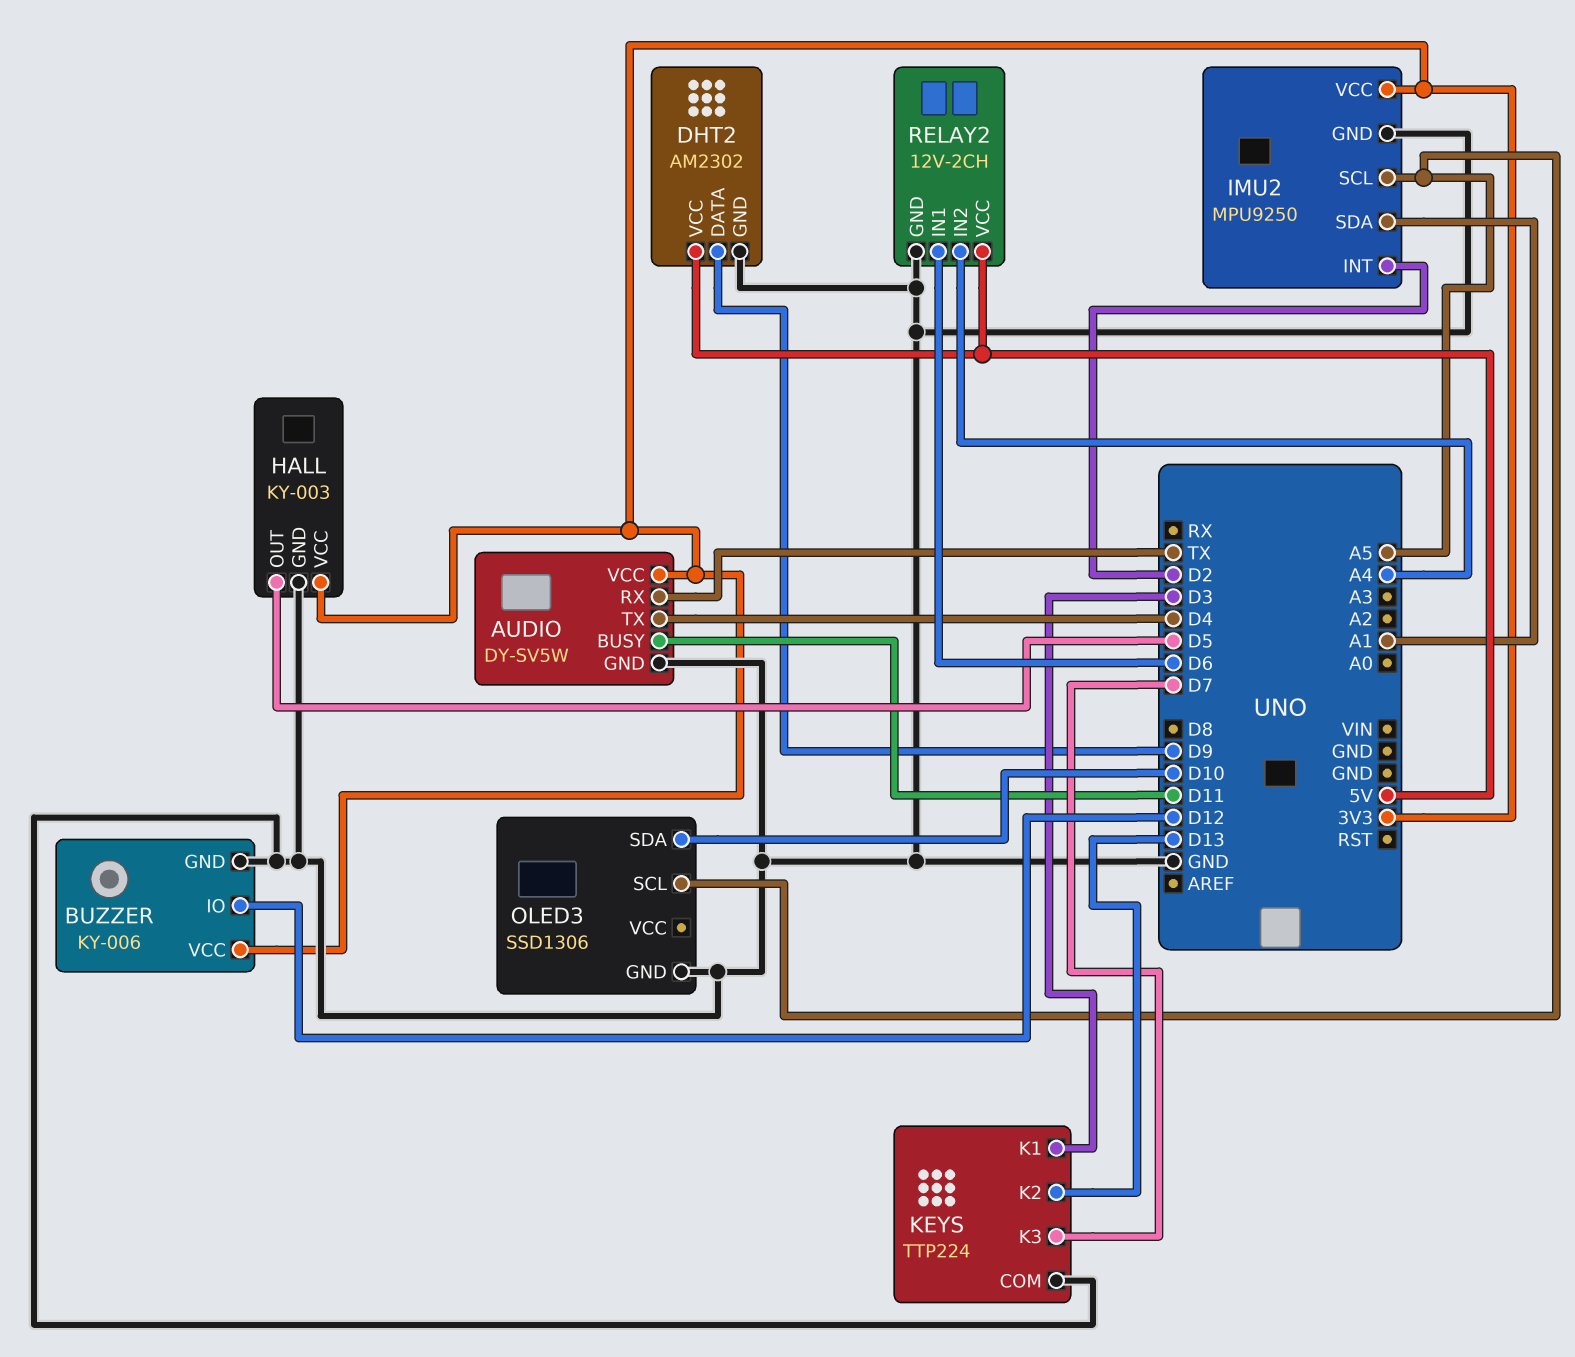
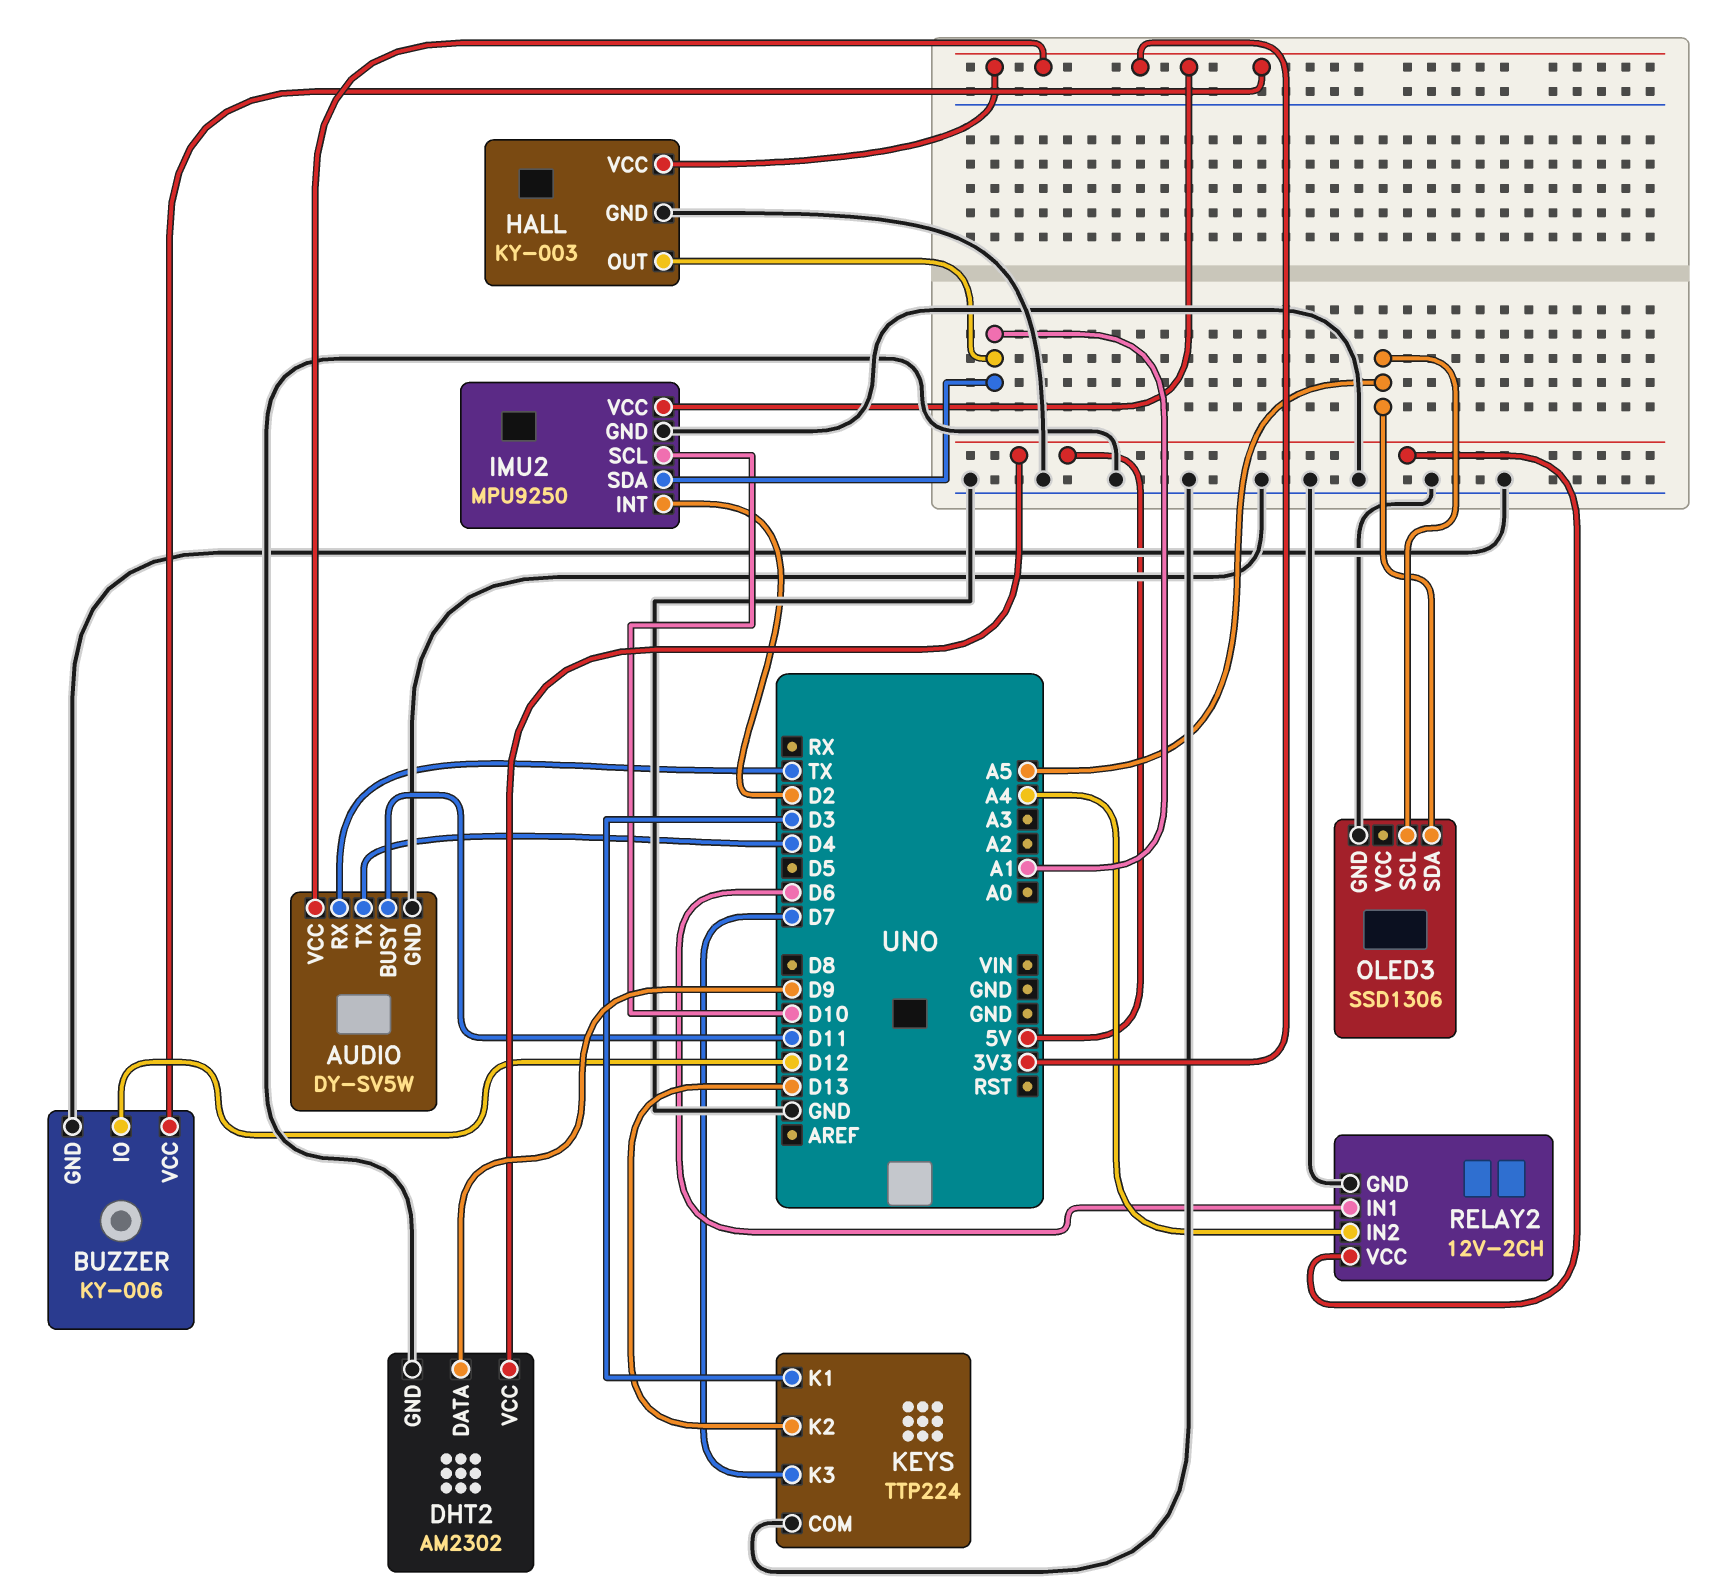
HALL pin OUT: D5 -> A1
IMU2 pin SCL: A5 -> D10
OLED3 pin SDA: D10 -> A5

